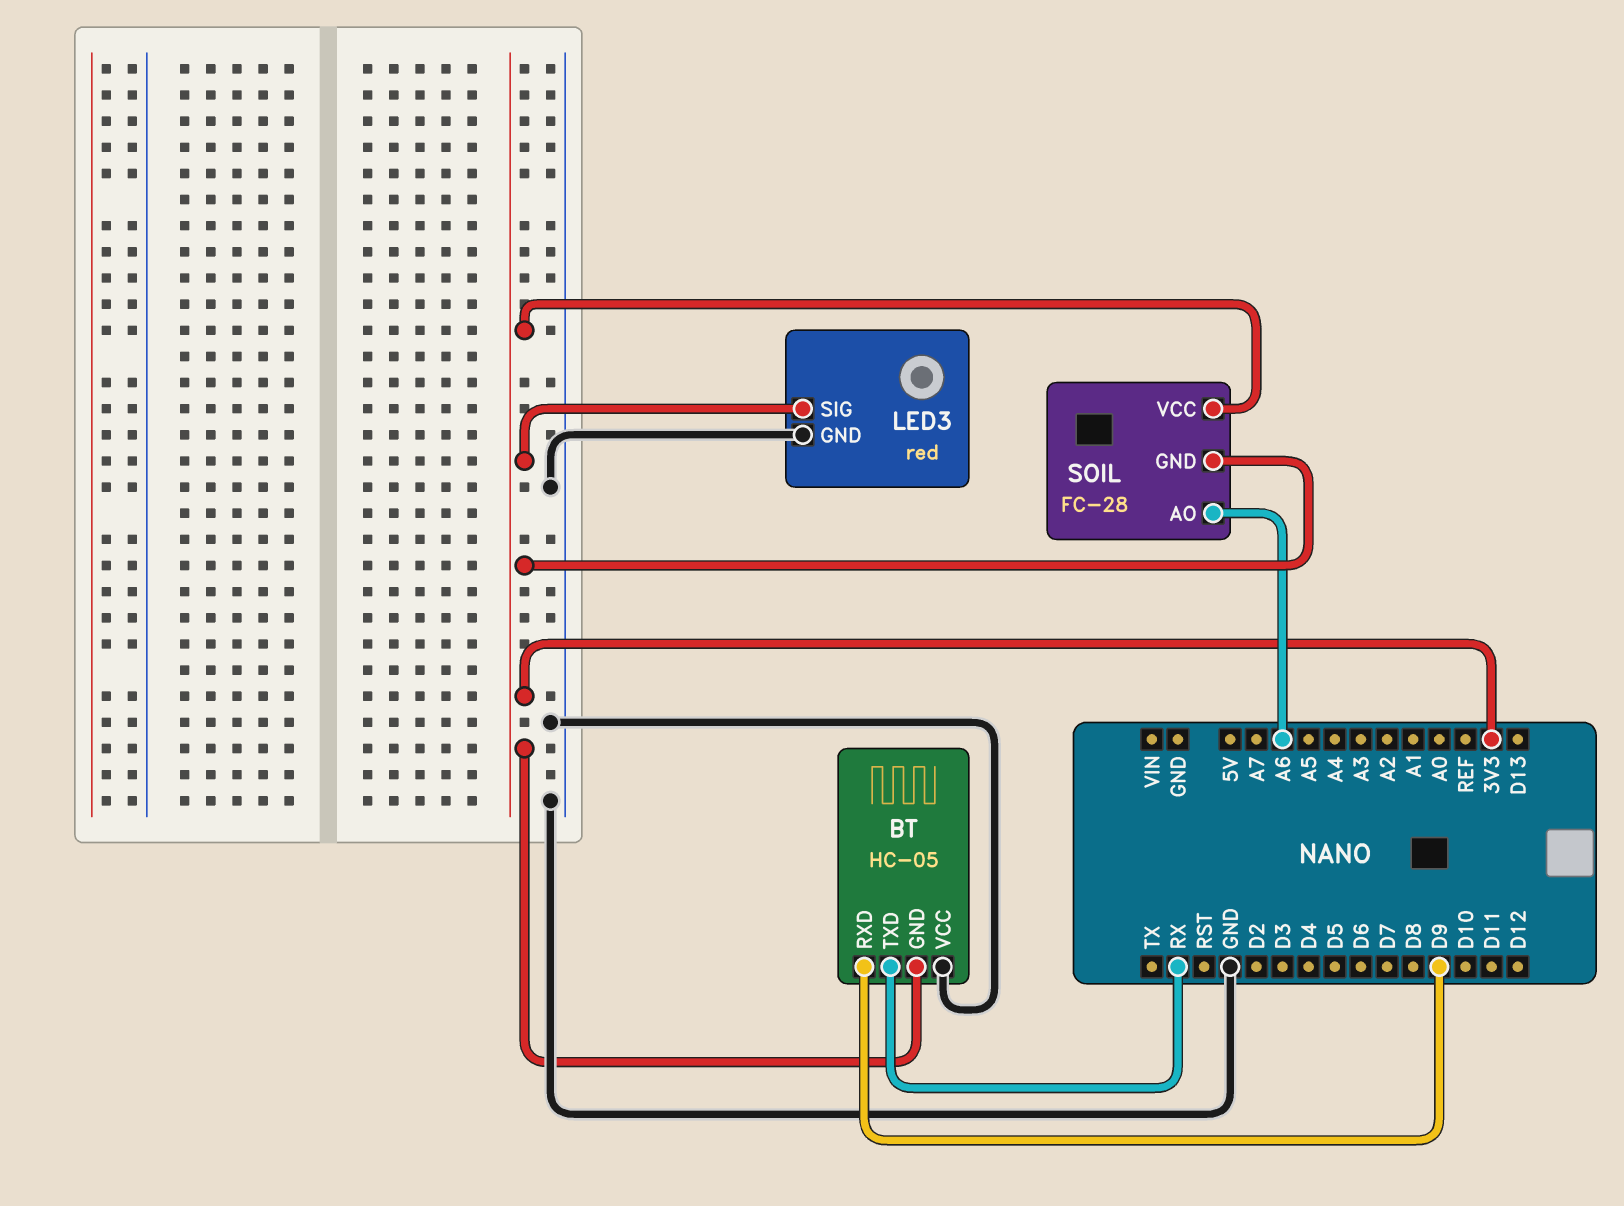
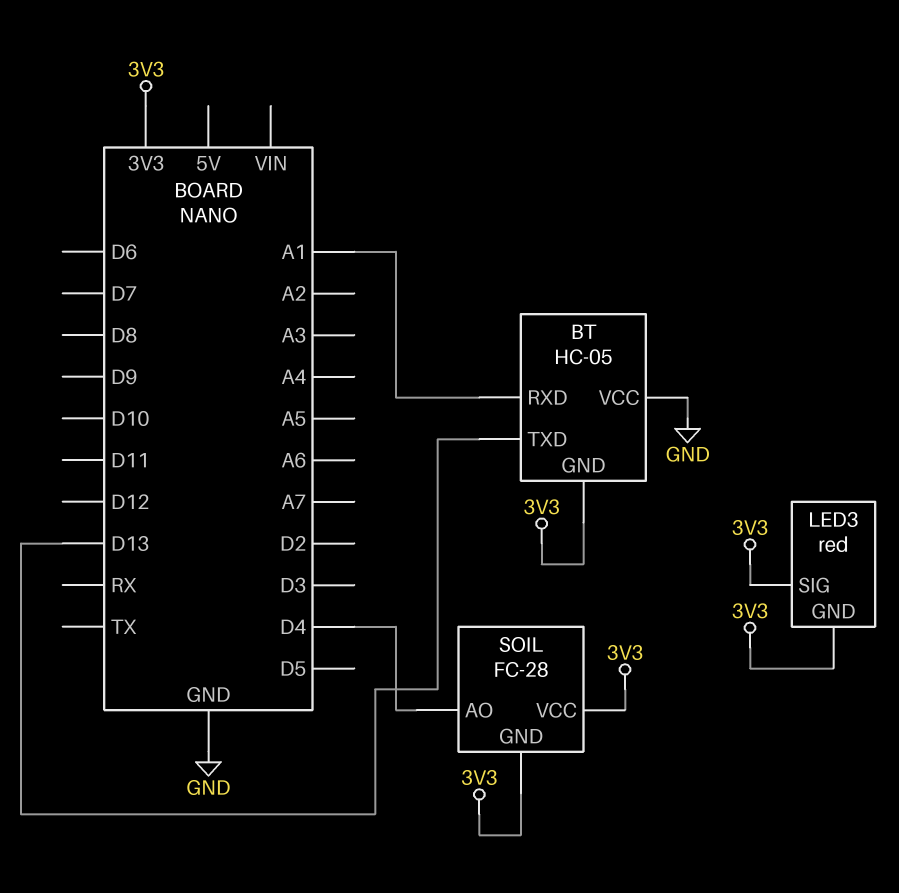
BT pin RXD: D9 -> A1
BT pin TXD: RX -> D13
LED3 pin GND: GND -> 3V3
SOIL pin AO: A6 -> D4

